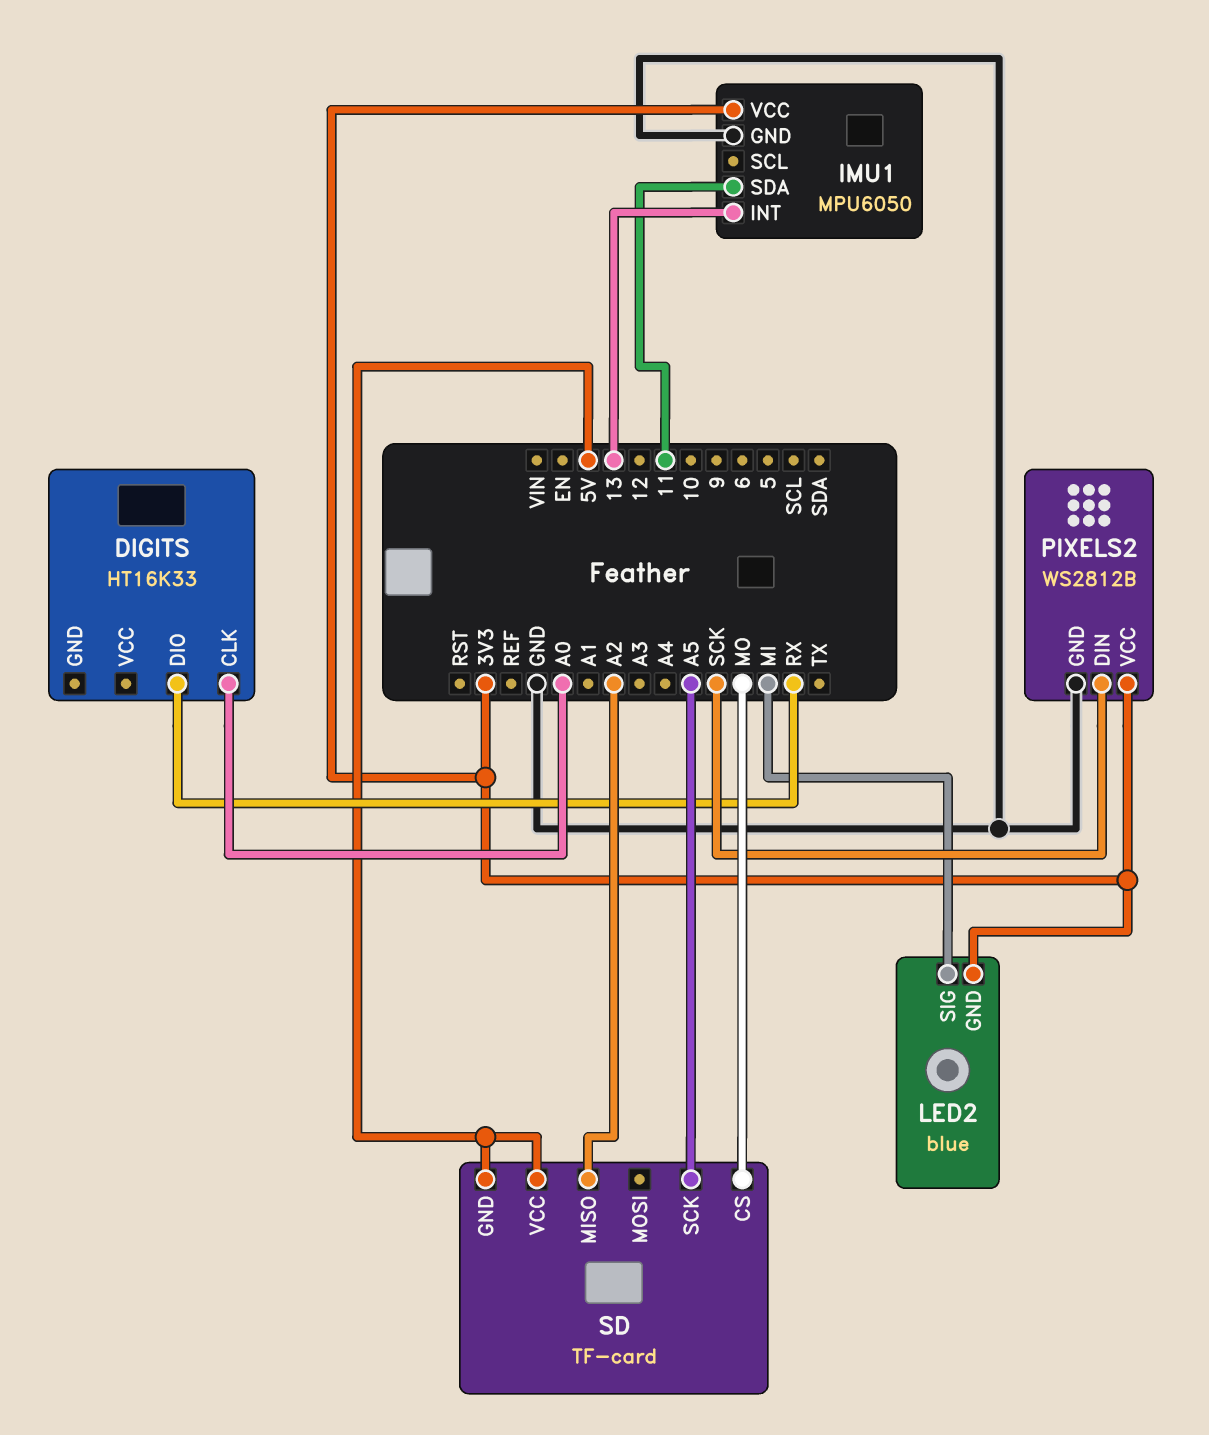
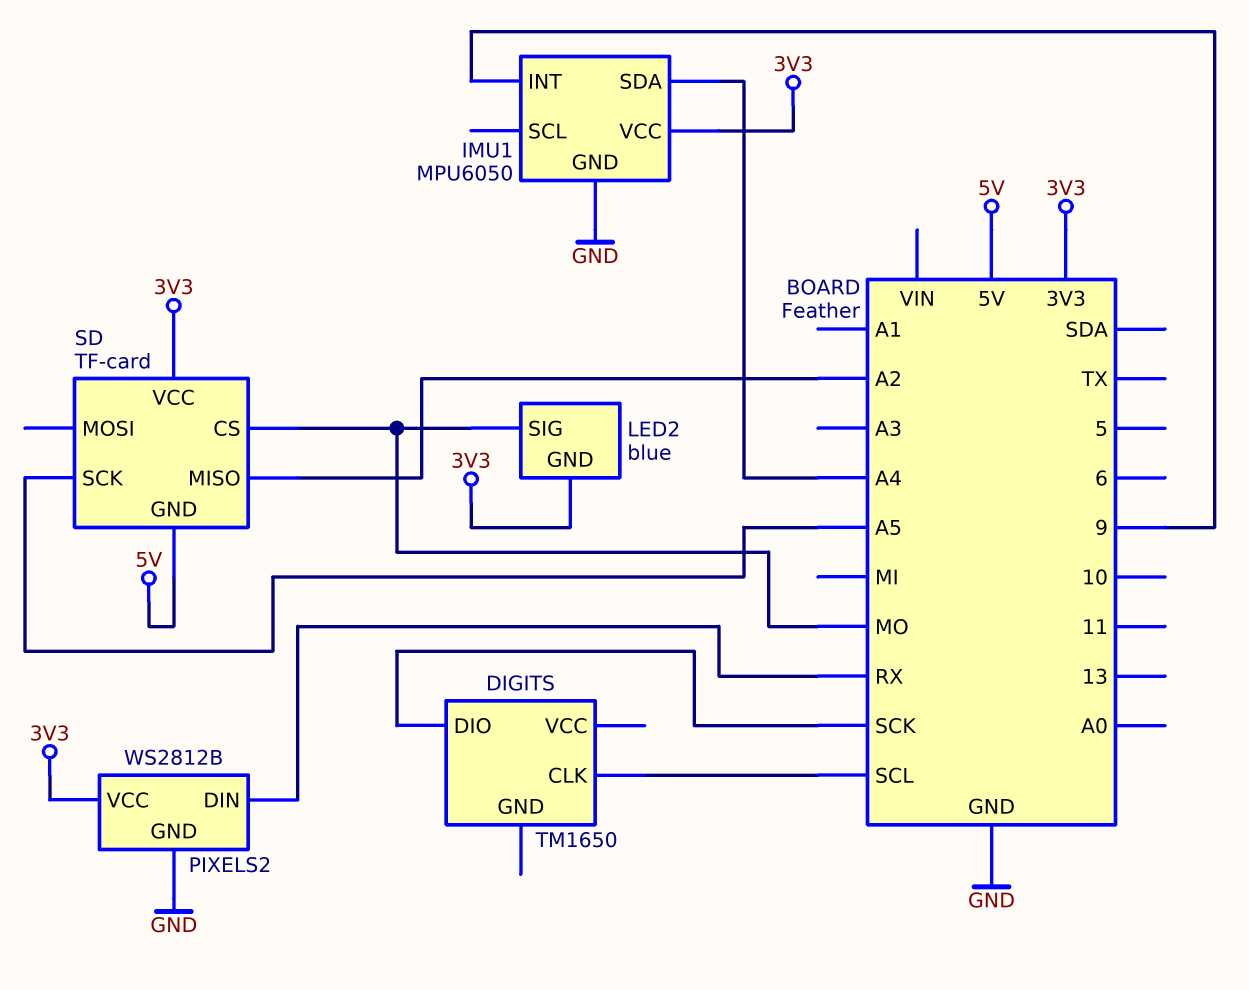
DIGITS: HT16K33 -> TM1650
DIGITS pin CLK: A0 -> SCL
DIGITS pin DIO: RX -> SCK
IMU1 pin INT: 13 -> 9
IMU1 pin SDA: 11 -> A4
LED2 pin SIG: MI -> MO
PIXELS2 pin DIN: SCK -> RX
SD pin VCC: 5V -> 3V3

